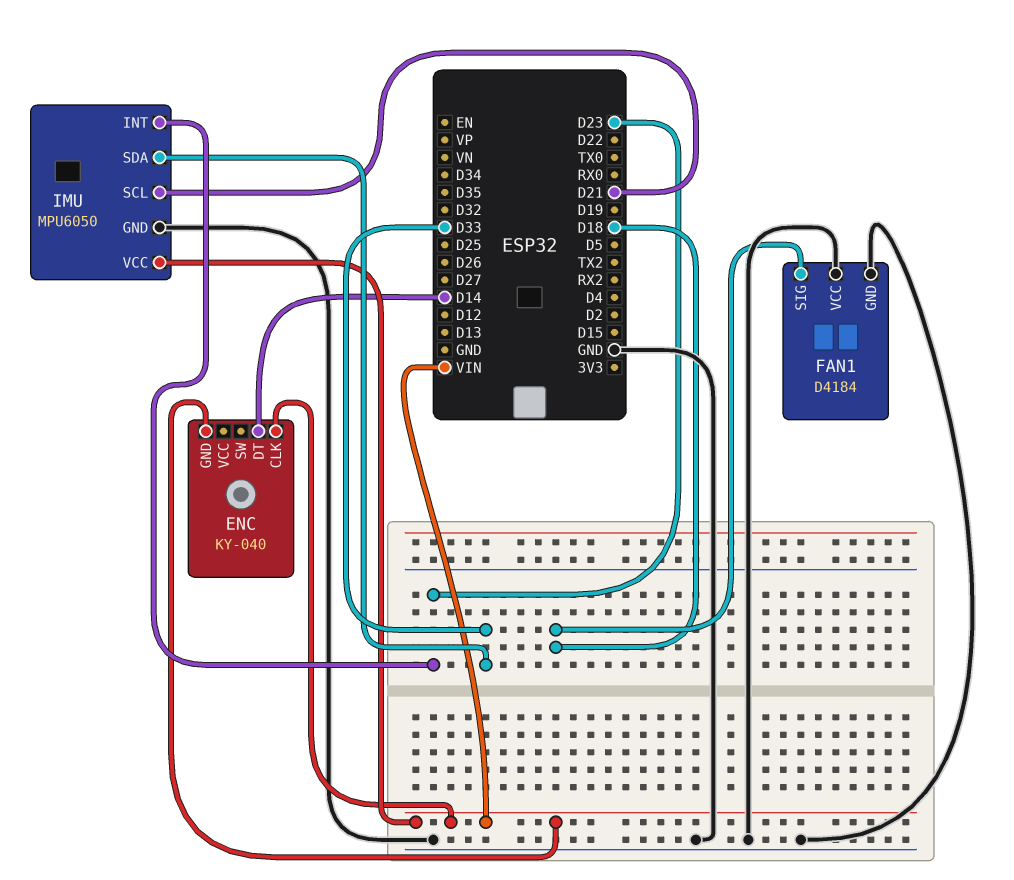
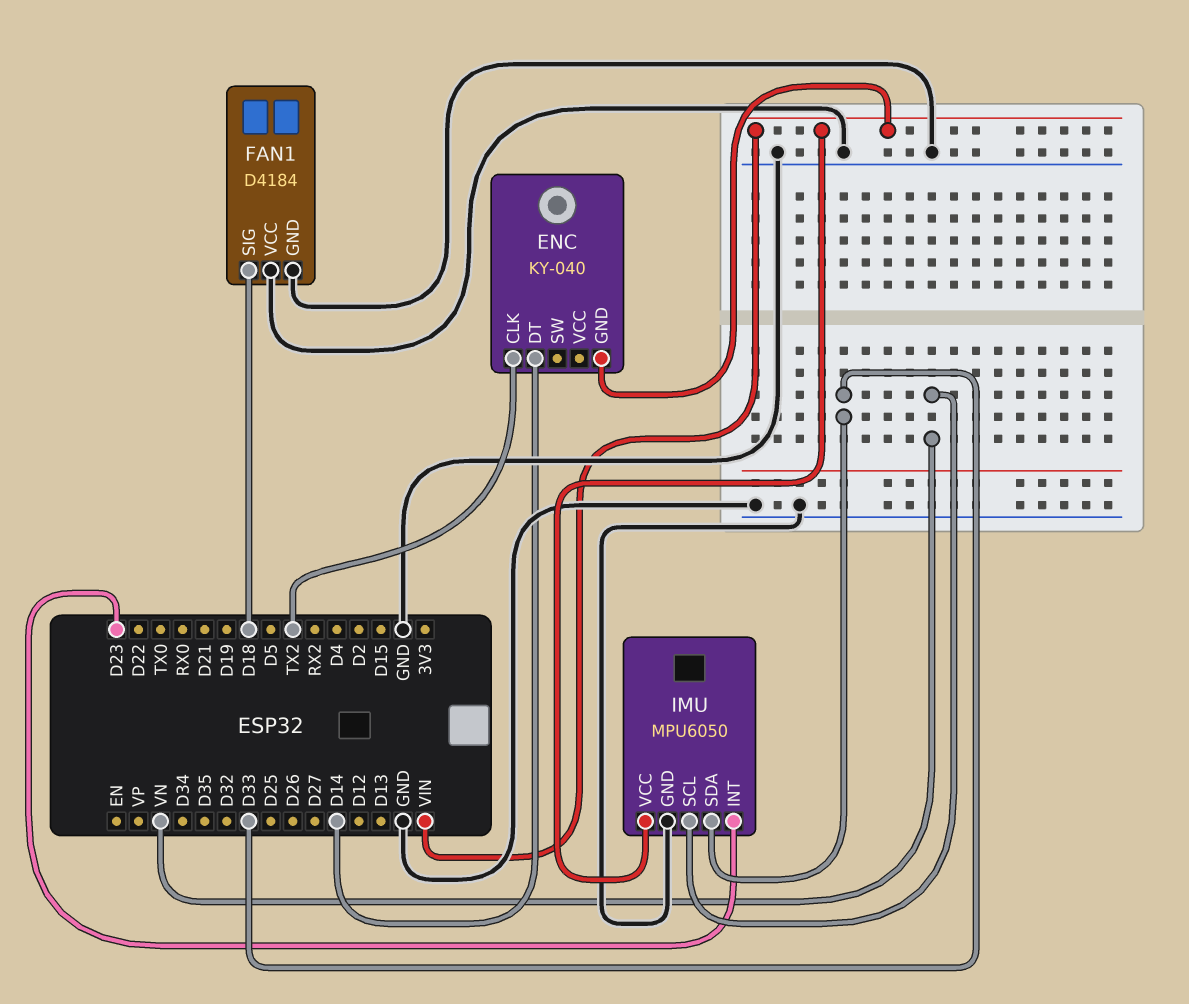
ENC pin CLK: VIN -> TX2
IMU pin SCL: D21 -> VN

